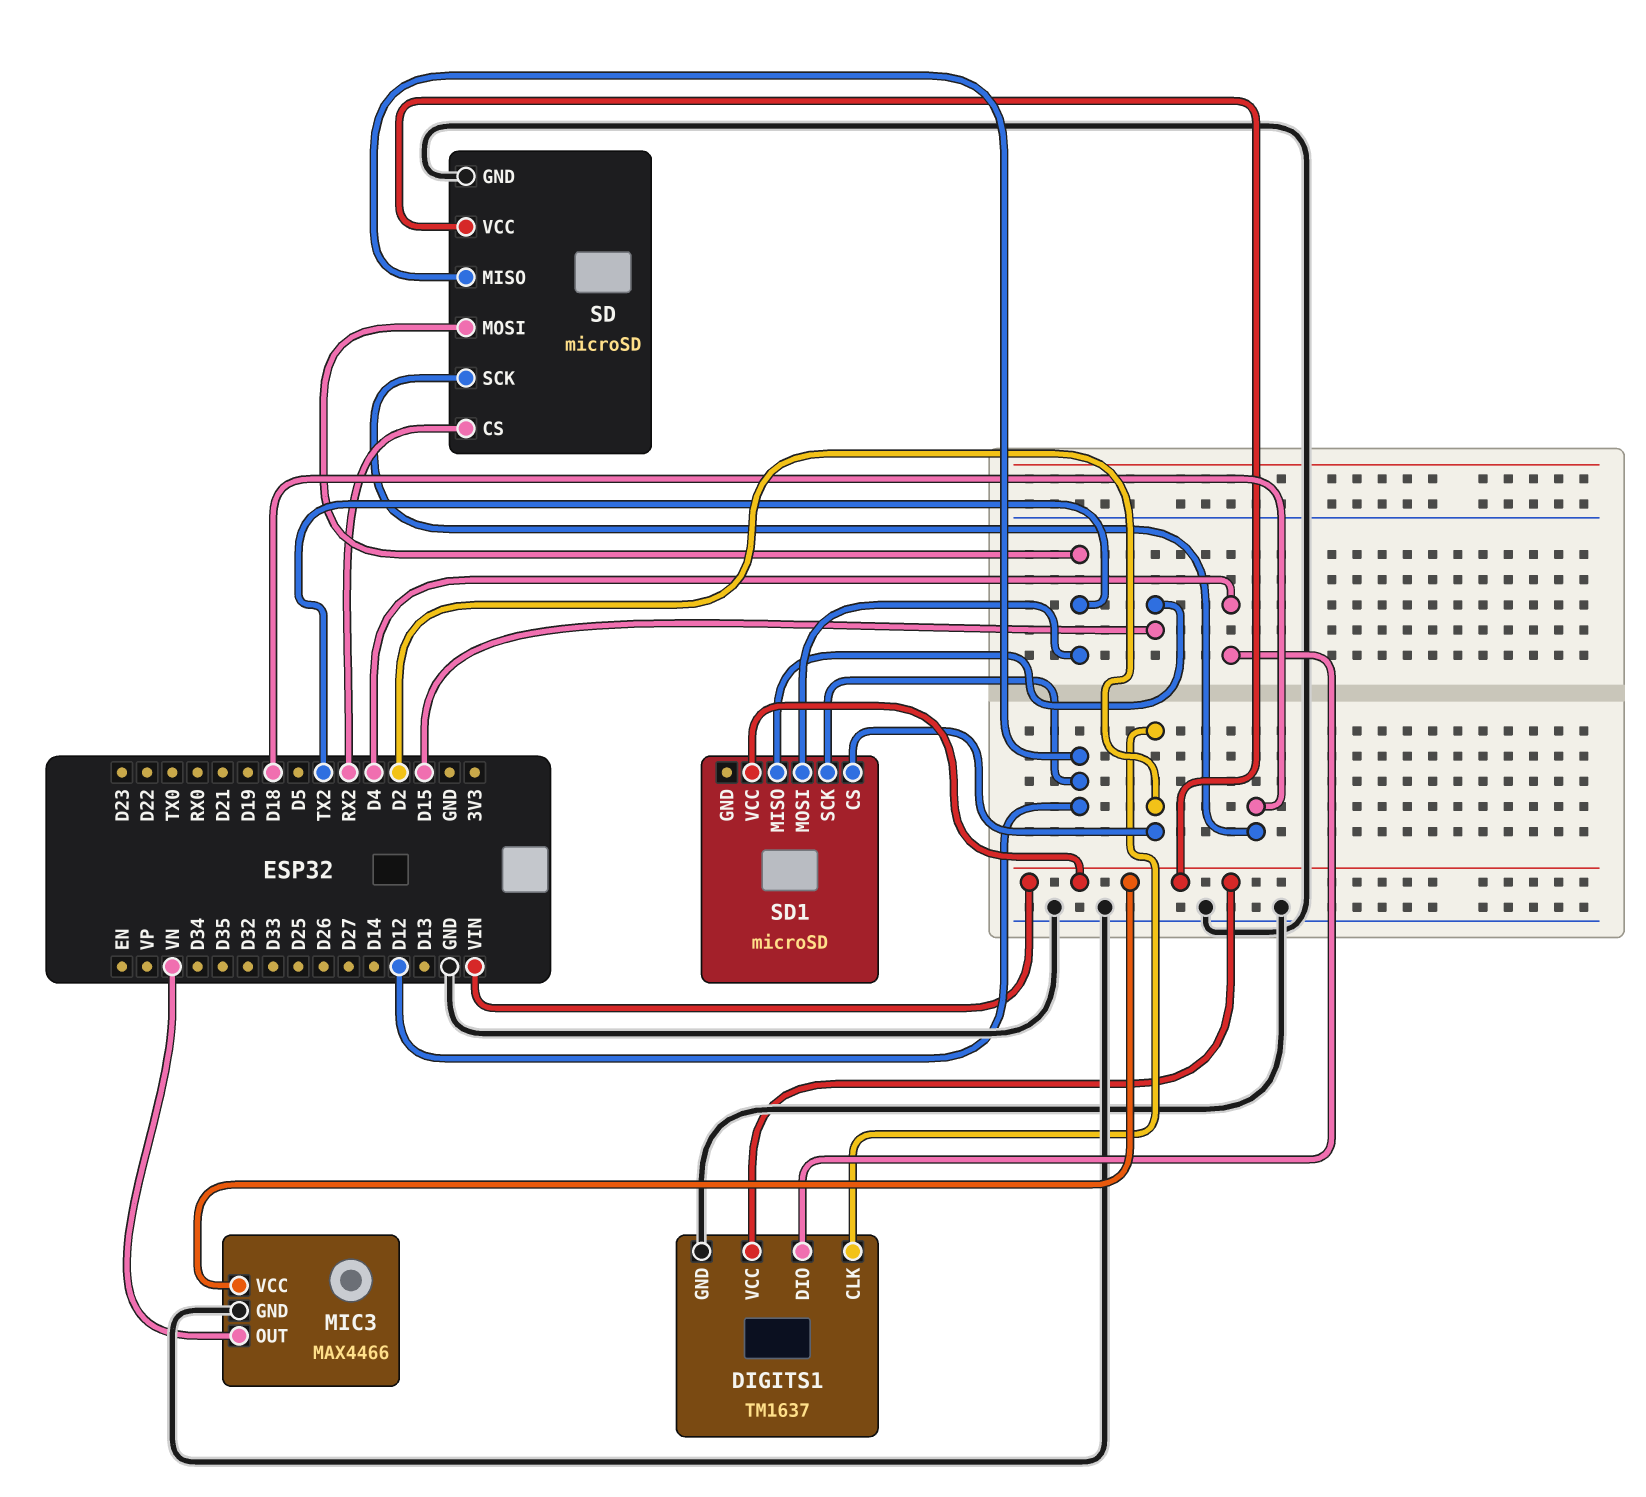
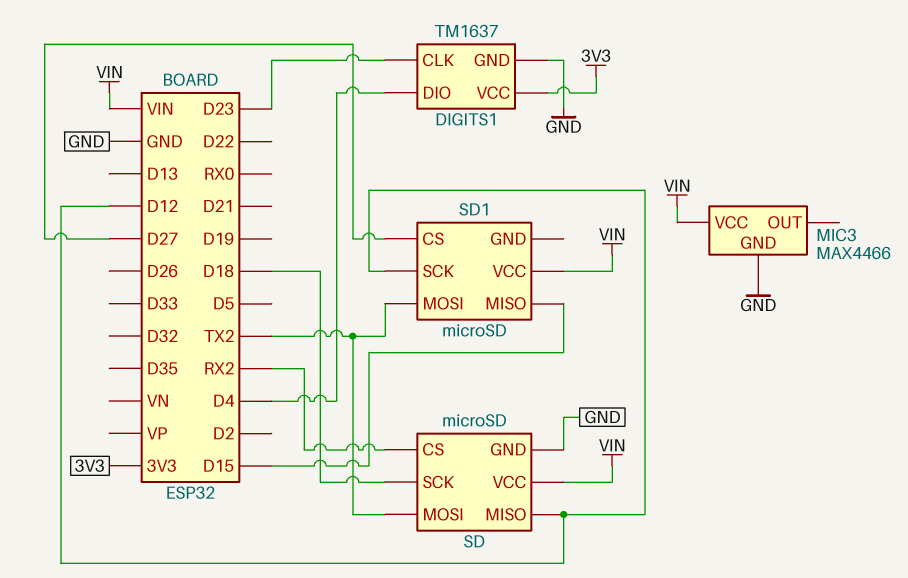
DIGITS1 pin CLK: D2 -> D23
DIGITS1 pin VCC: VIN -> 3V3
MIC3 pin OUT: VN -> none
SD1 pin CS: D2 -> D27

